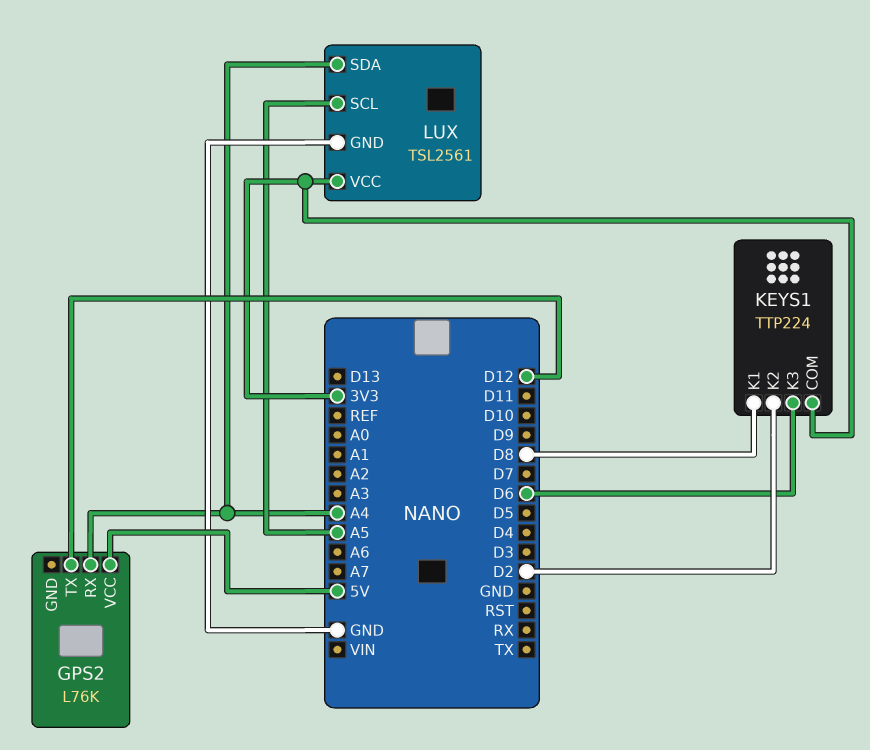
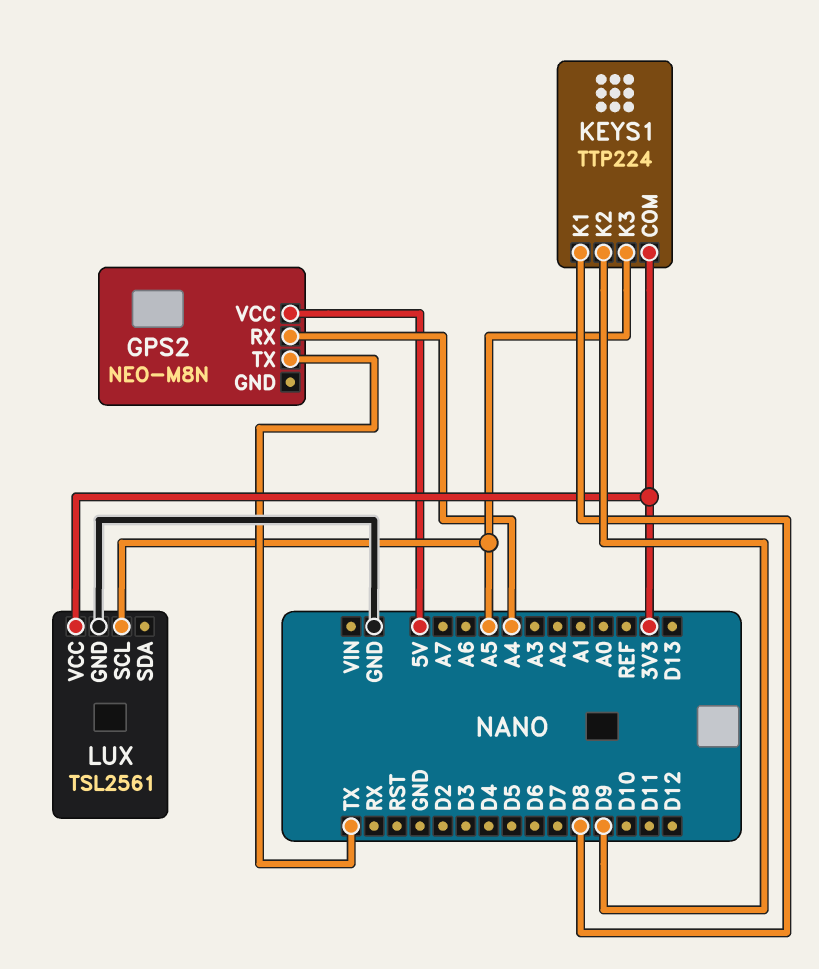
GPS2: L76K -> NEO-M8N
GPS2 pin TX: D12 -> TX
KEYS1 pin K2: D2 -> D9
KEYS1 pin K3: D6 -> A5
LUX pin SDA: A4 -> none

